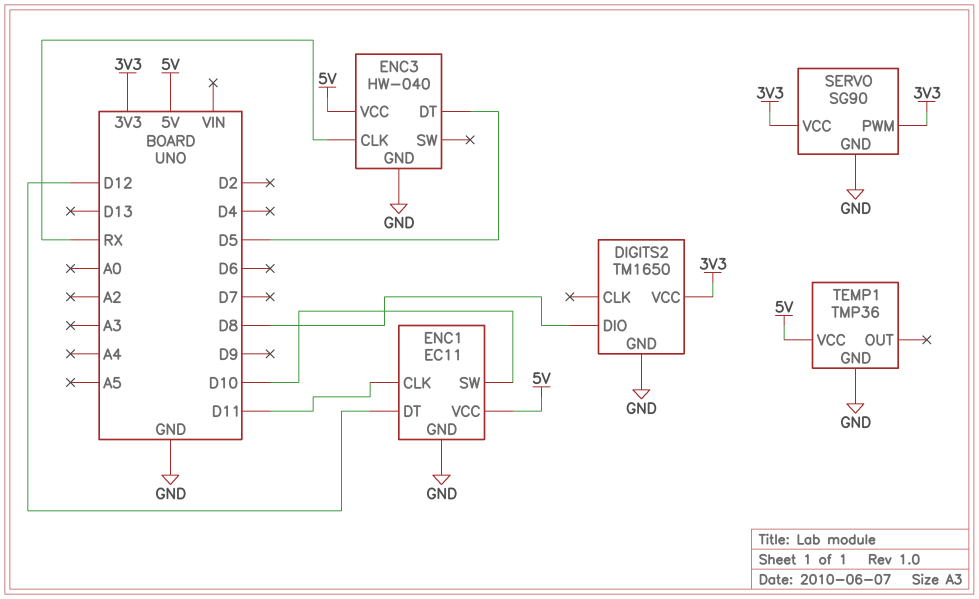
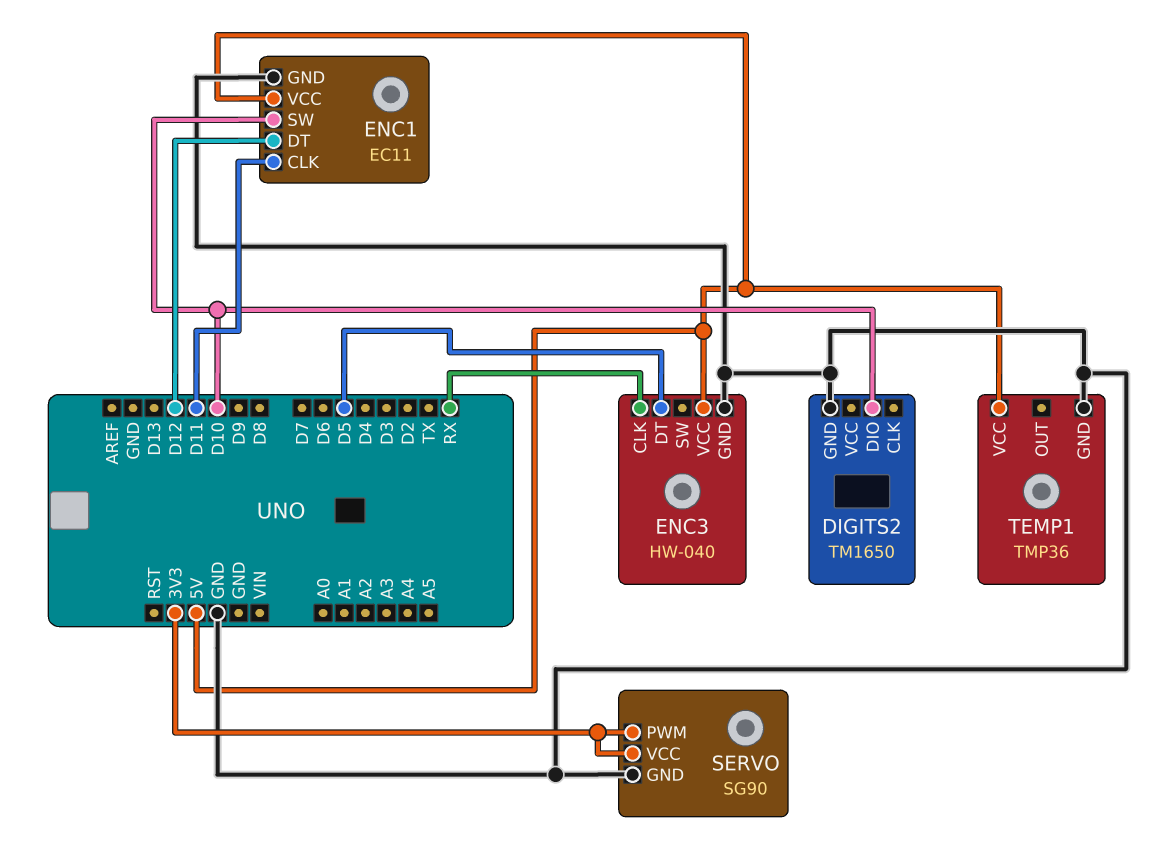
DIGITS2 pin DIO: D8 -> D10
DIGITS2 pin VCC: 3V3 -> none

